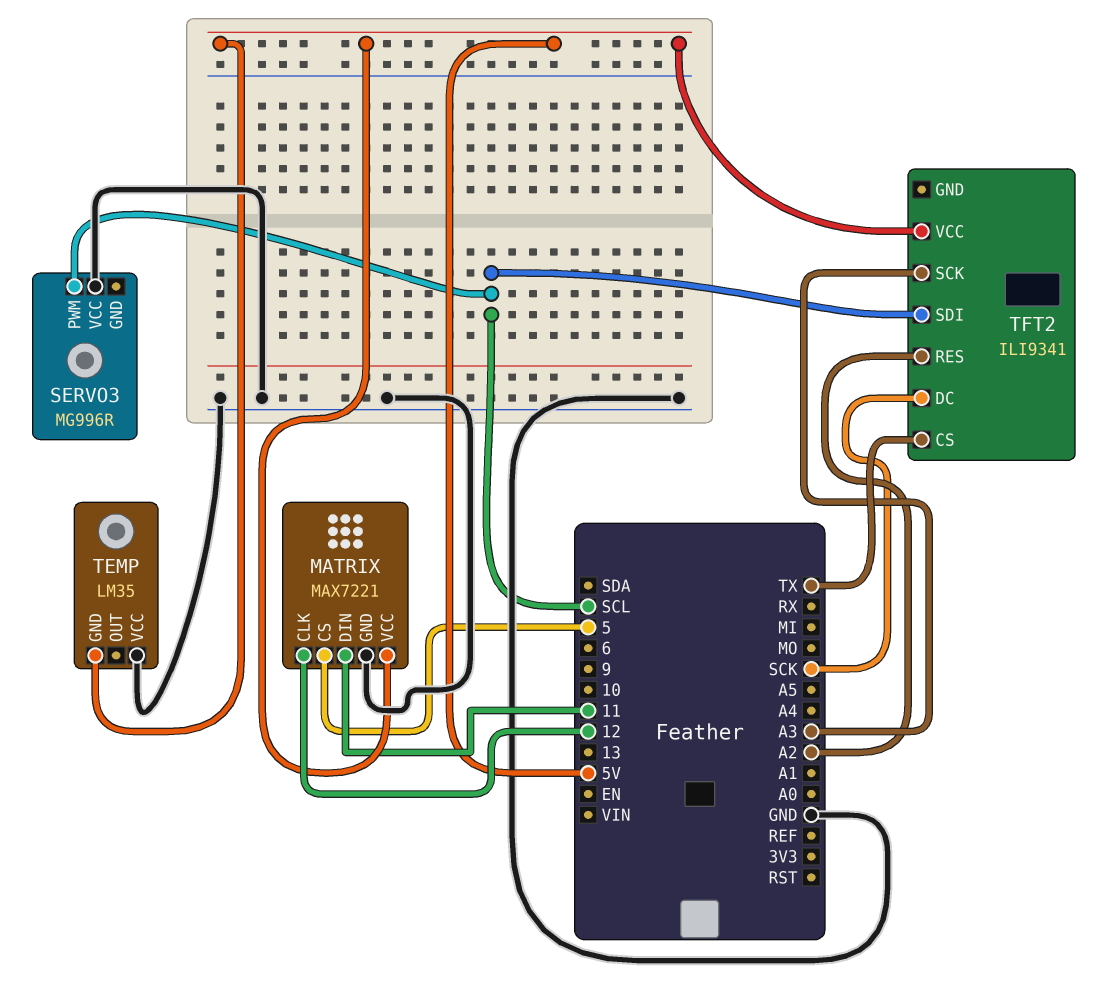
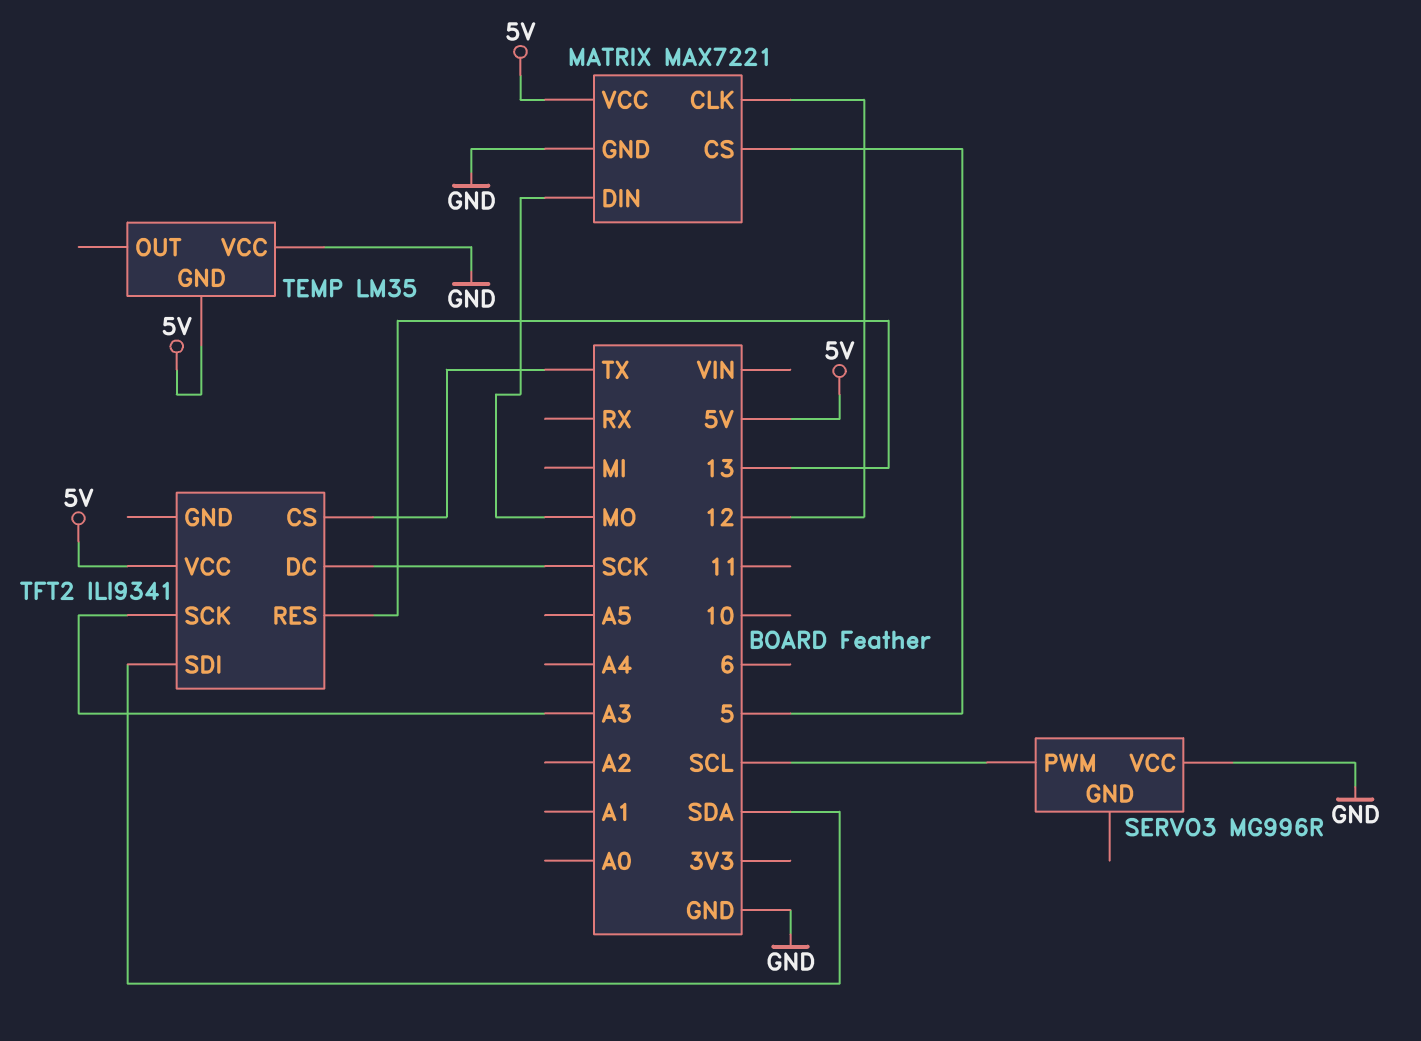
MATRIX pin DIN: 11 -> MO
TFT2 pin RES: A2 -> 13
TFT2 pin SDI: SCL -> SDA

